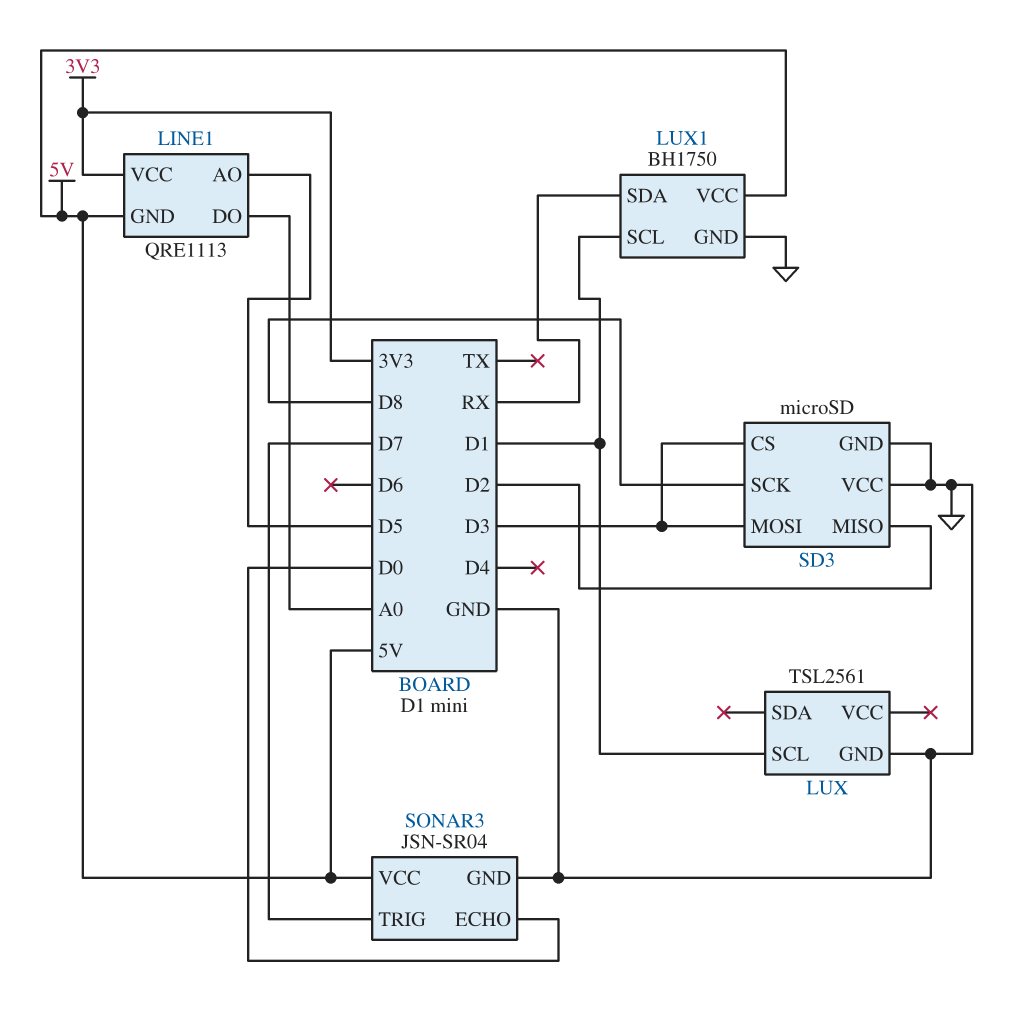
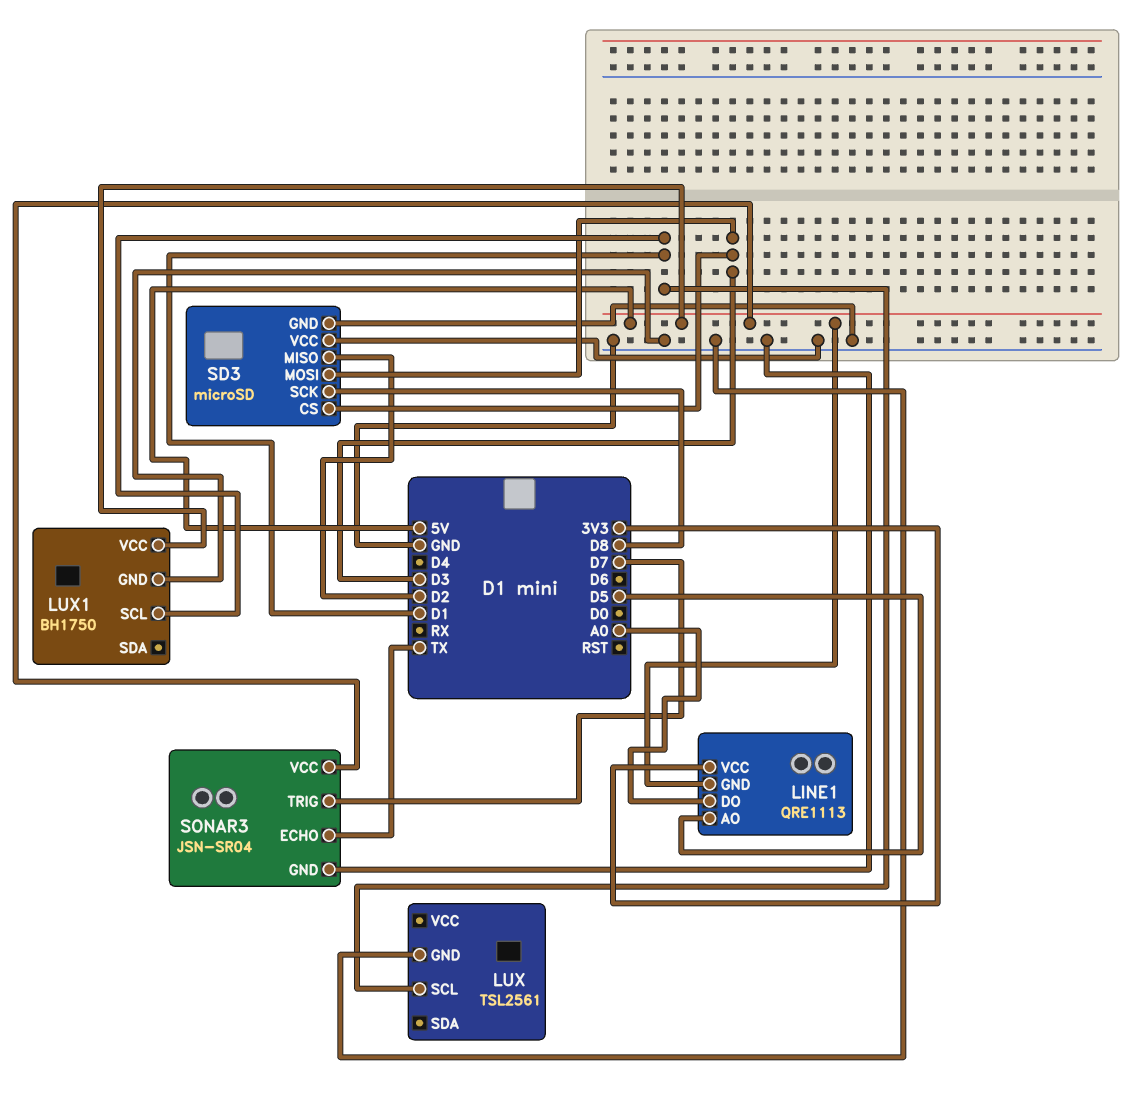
LUX1 pin SDA: RX -> none
SONAR3 pin ECHO: D0 -> TX

